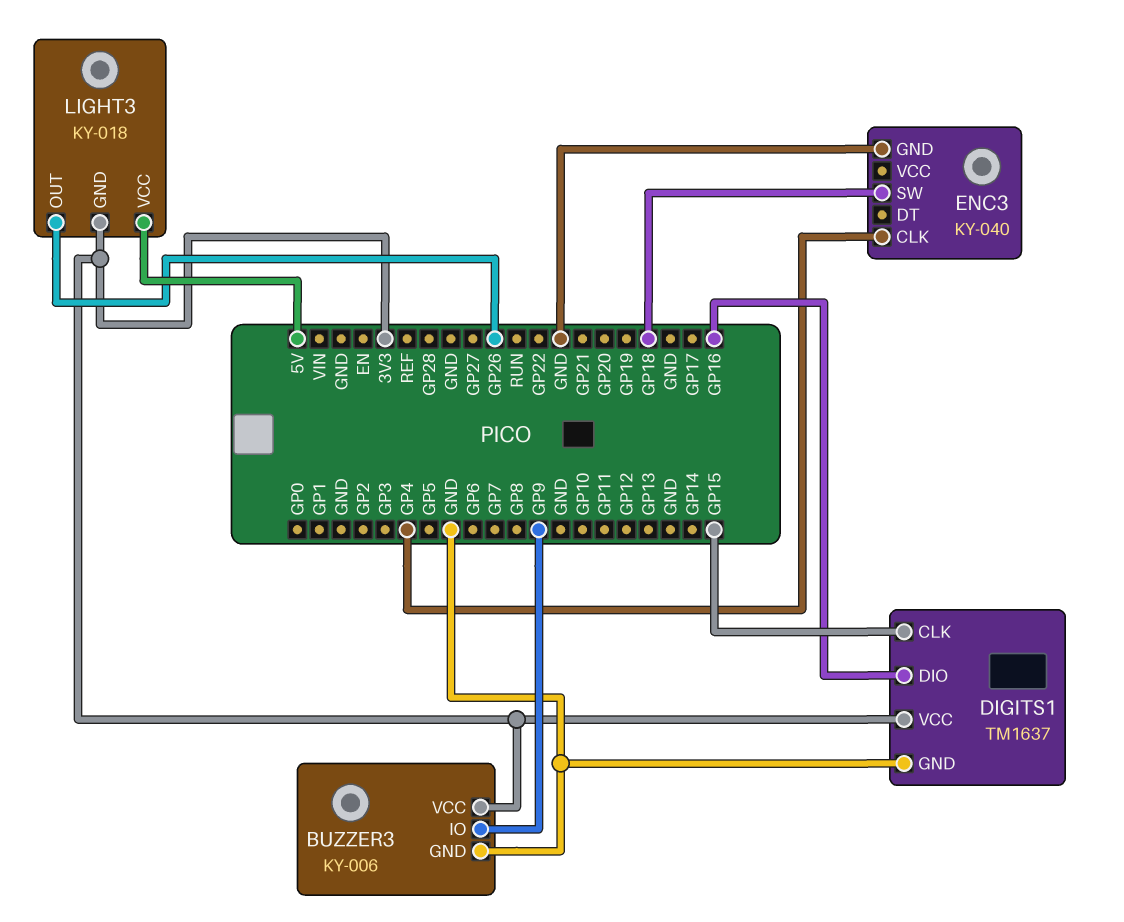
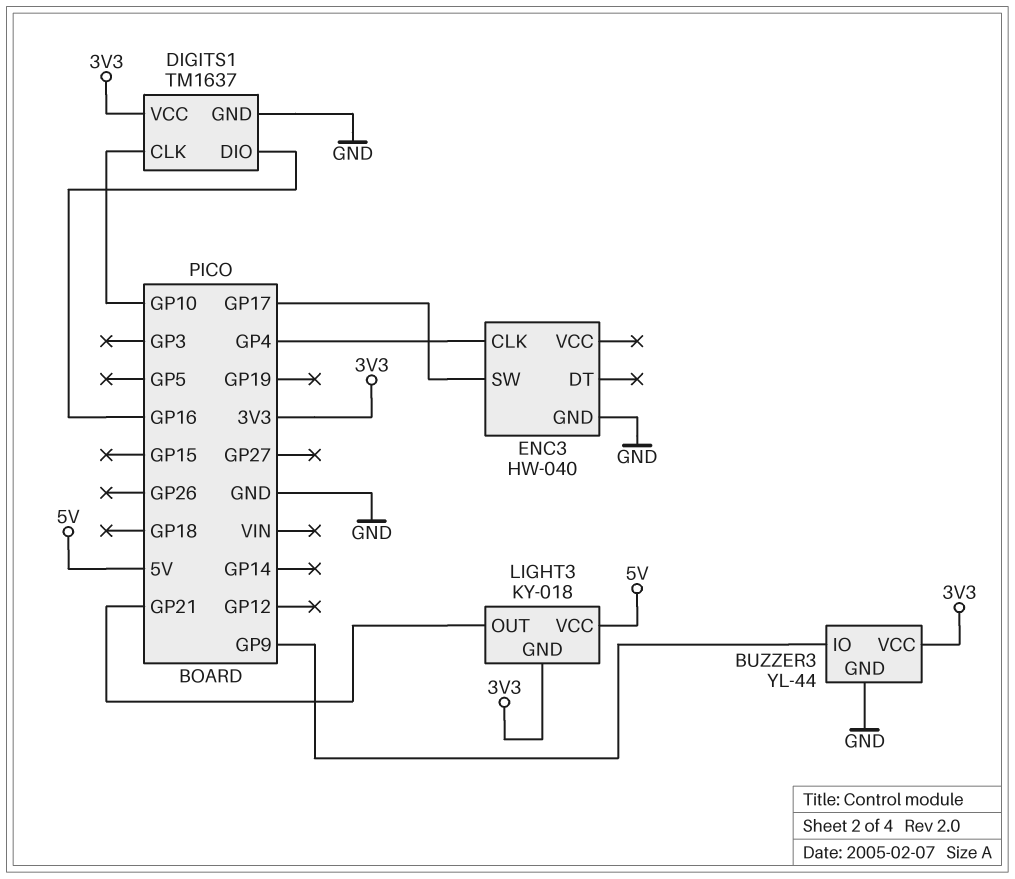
BUZZER3: KY-006 -> YL-44
DIGITS1 pin CLK: GP15 -> GP10
ENC3: KY-040 -> HW-040
ENC3 pin SW: GP18 -> GP17
LIGHT3 pin OUT: GP26 -> GP21

